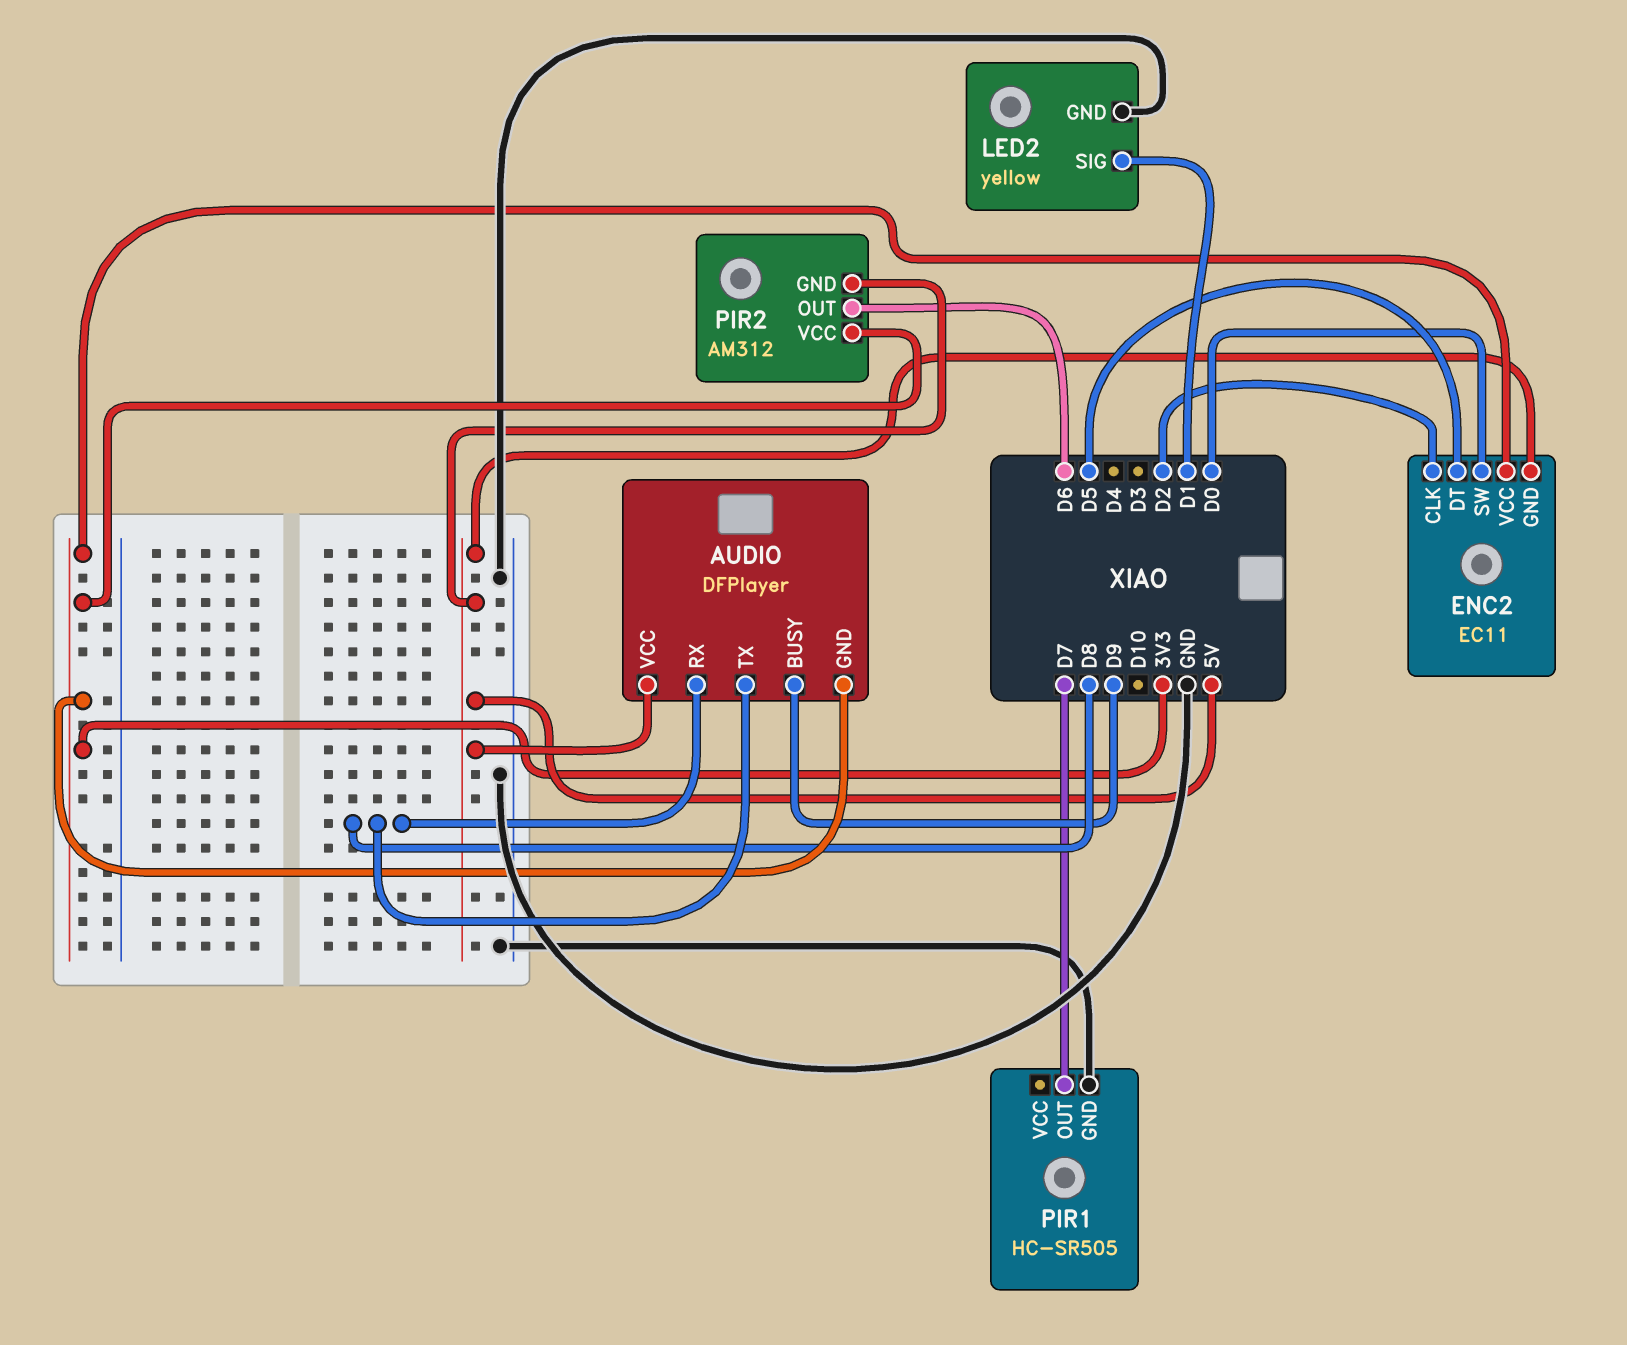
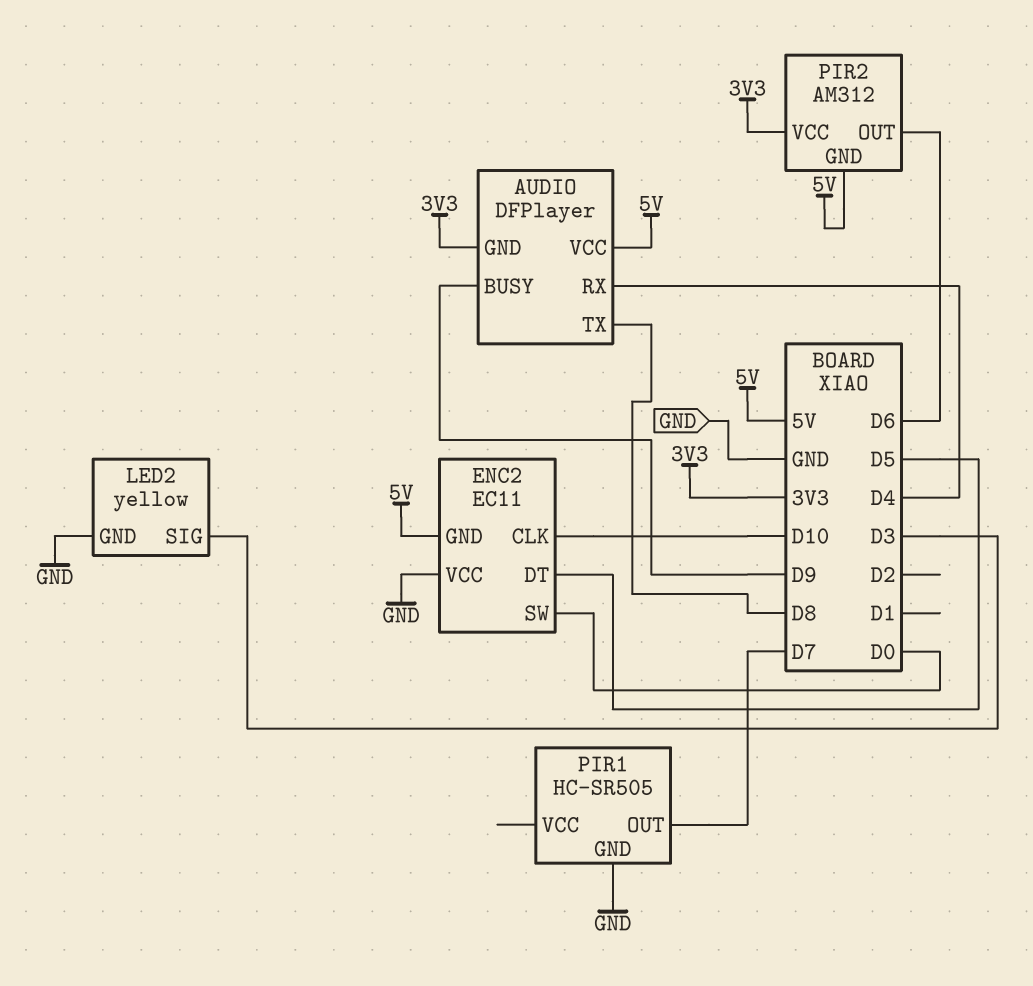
AUDIO pin RX: D8 -> D4
ENC2 pin CLK: D2 -> D10
ENC2 pin VCC: 3V3 -> GND
LED2 pin SIG: D1 -> D3

